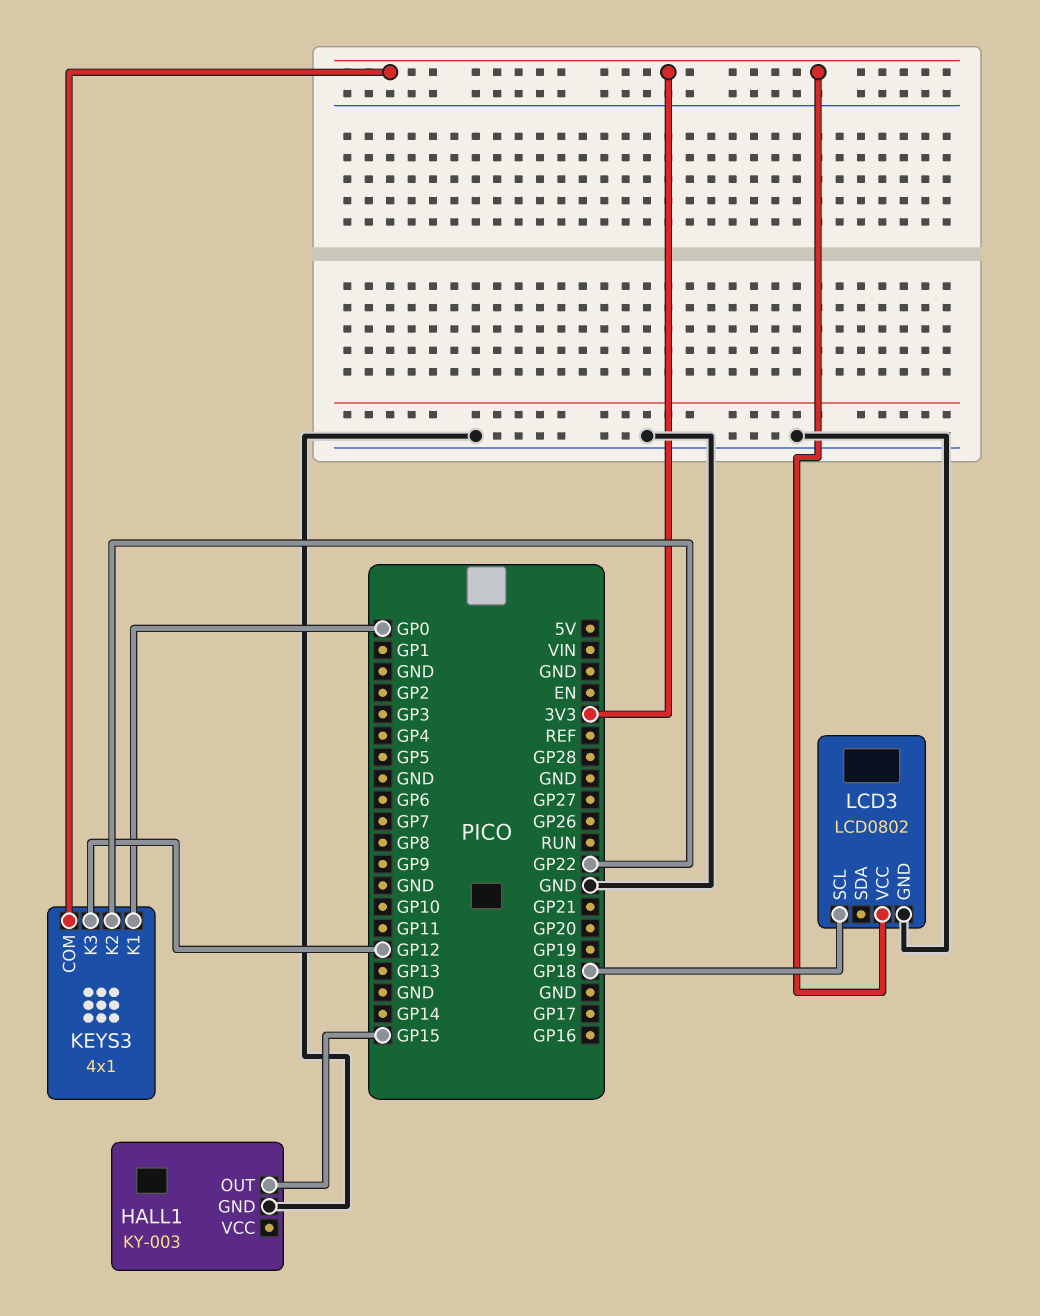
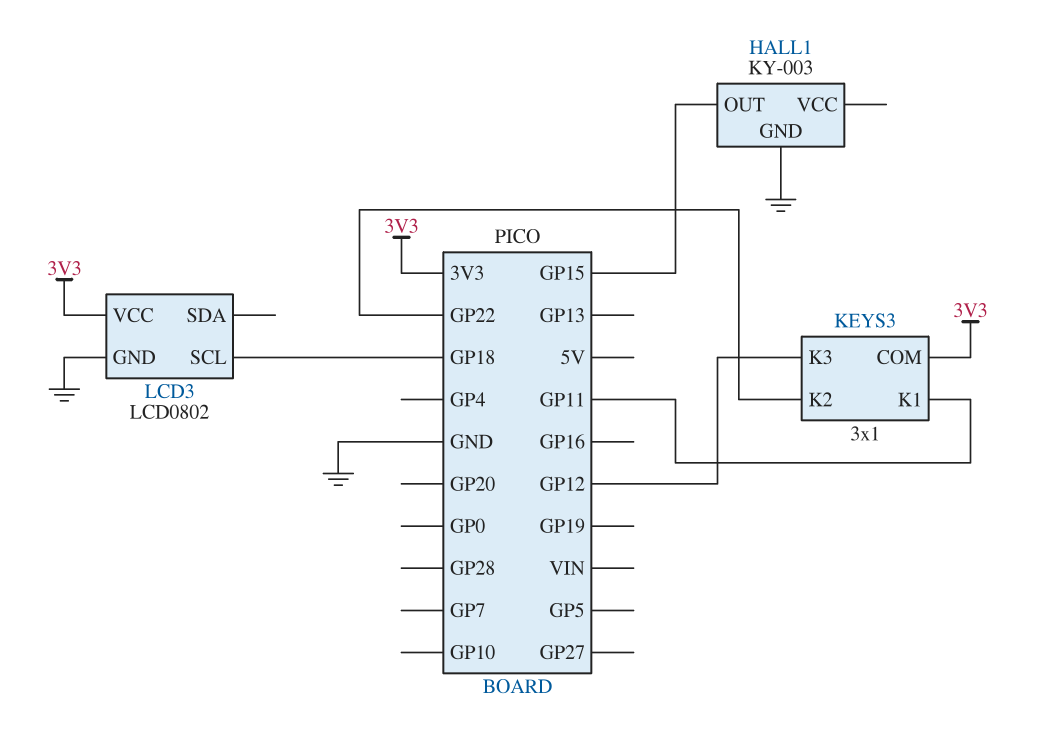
KEYS3: 4x1 -> 3x1
KEYS3 pin K1: GP0 -> GP11

